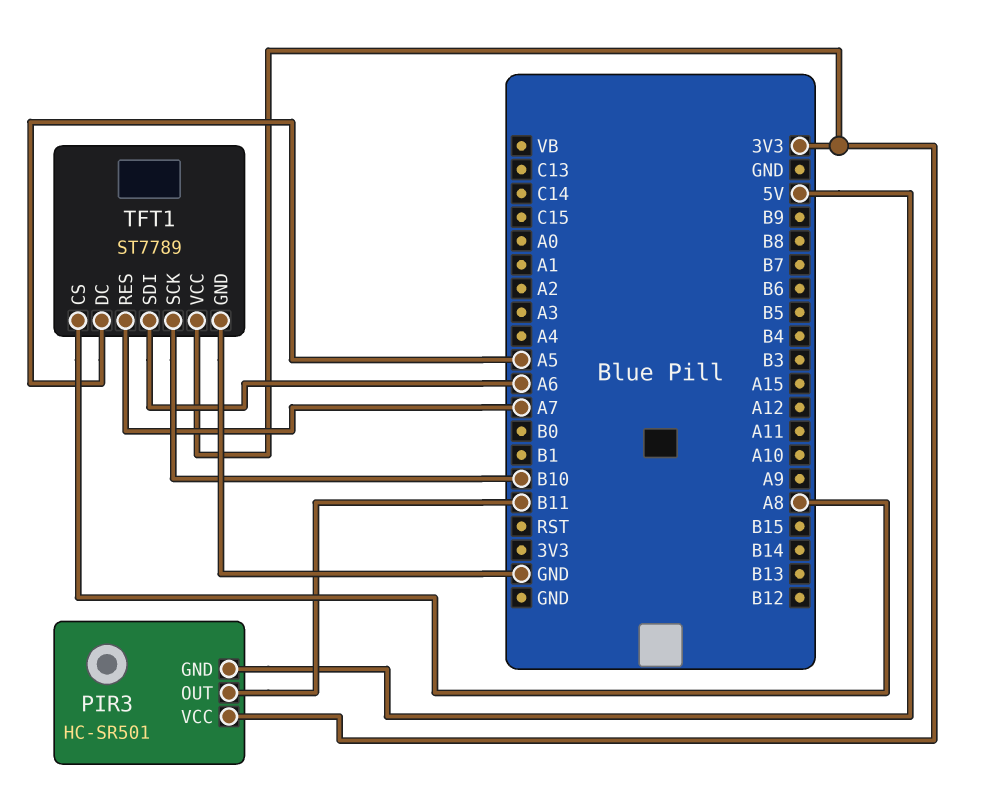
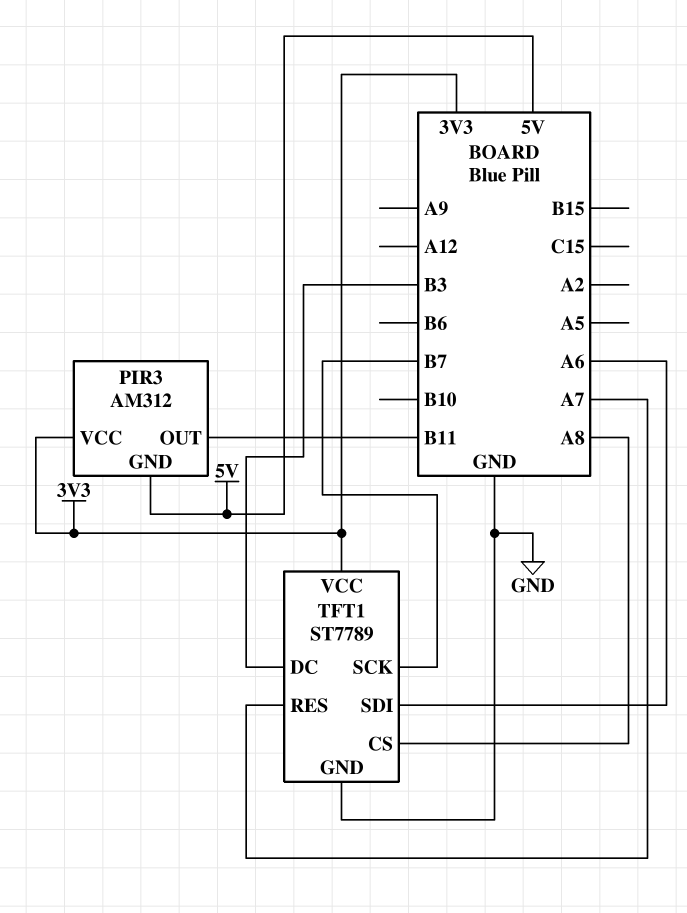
PIR3: HC-SR501 -> AM312
TFT1 pin DC: A5 -> B3
TFT1 pin SCK: B10 -> B7

